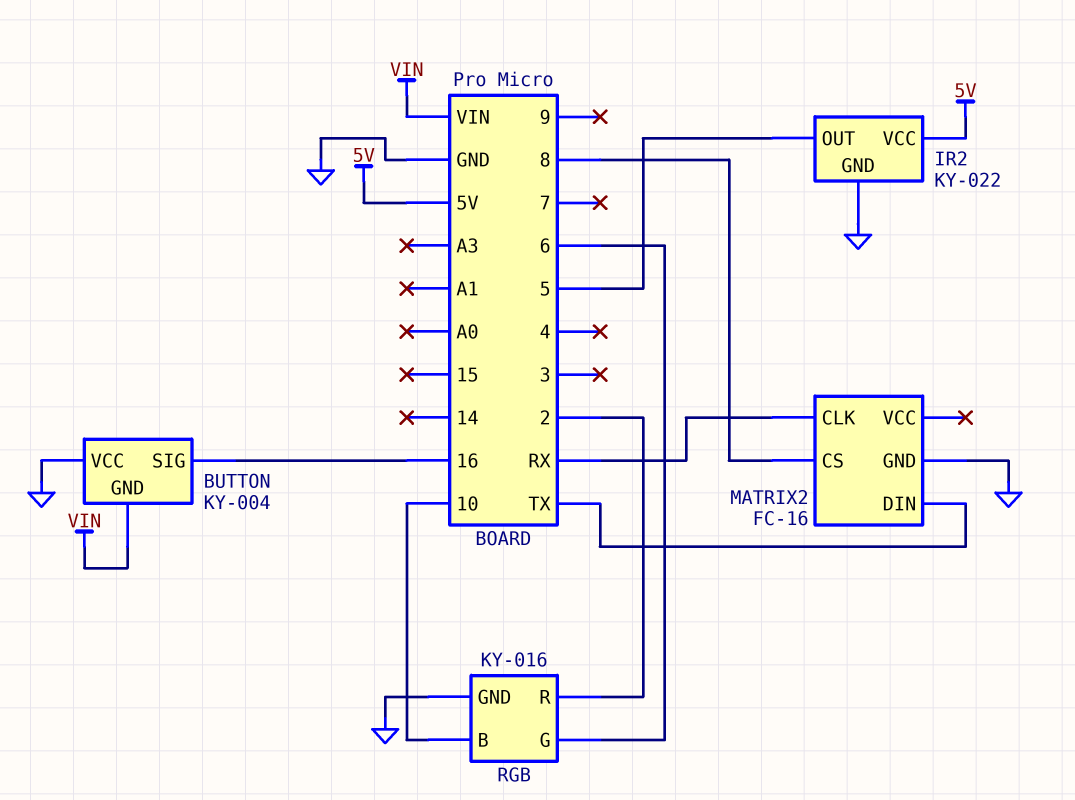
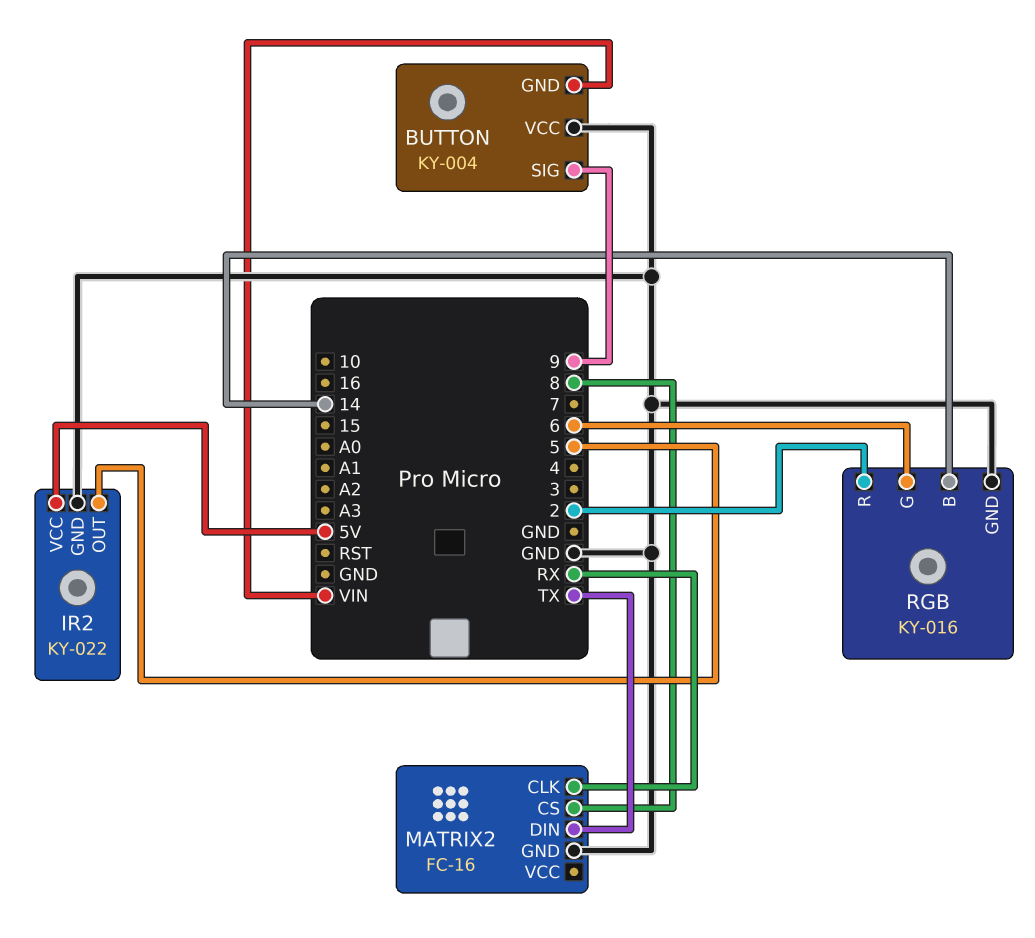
BUTTON pin SIG: 16 -> 9
RGB pin B: 10 -> 14

